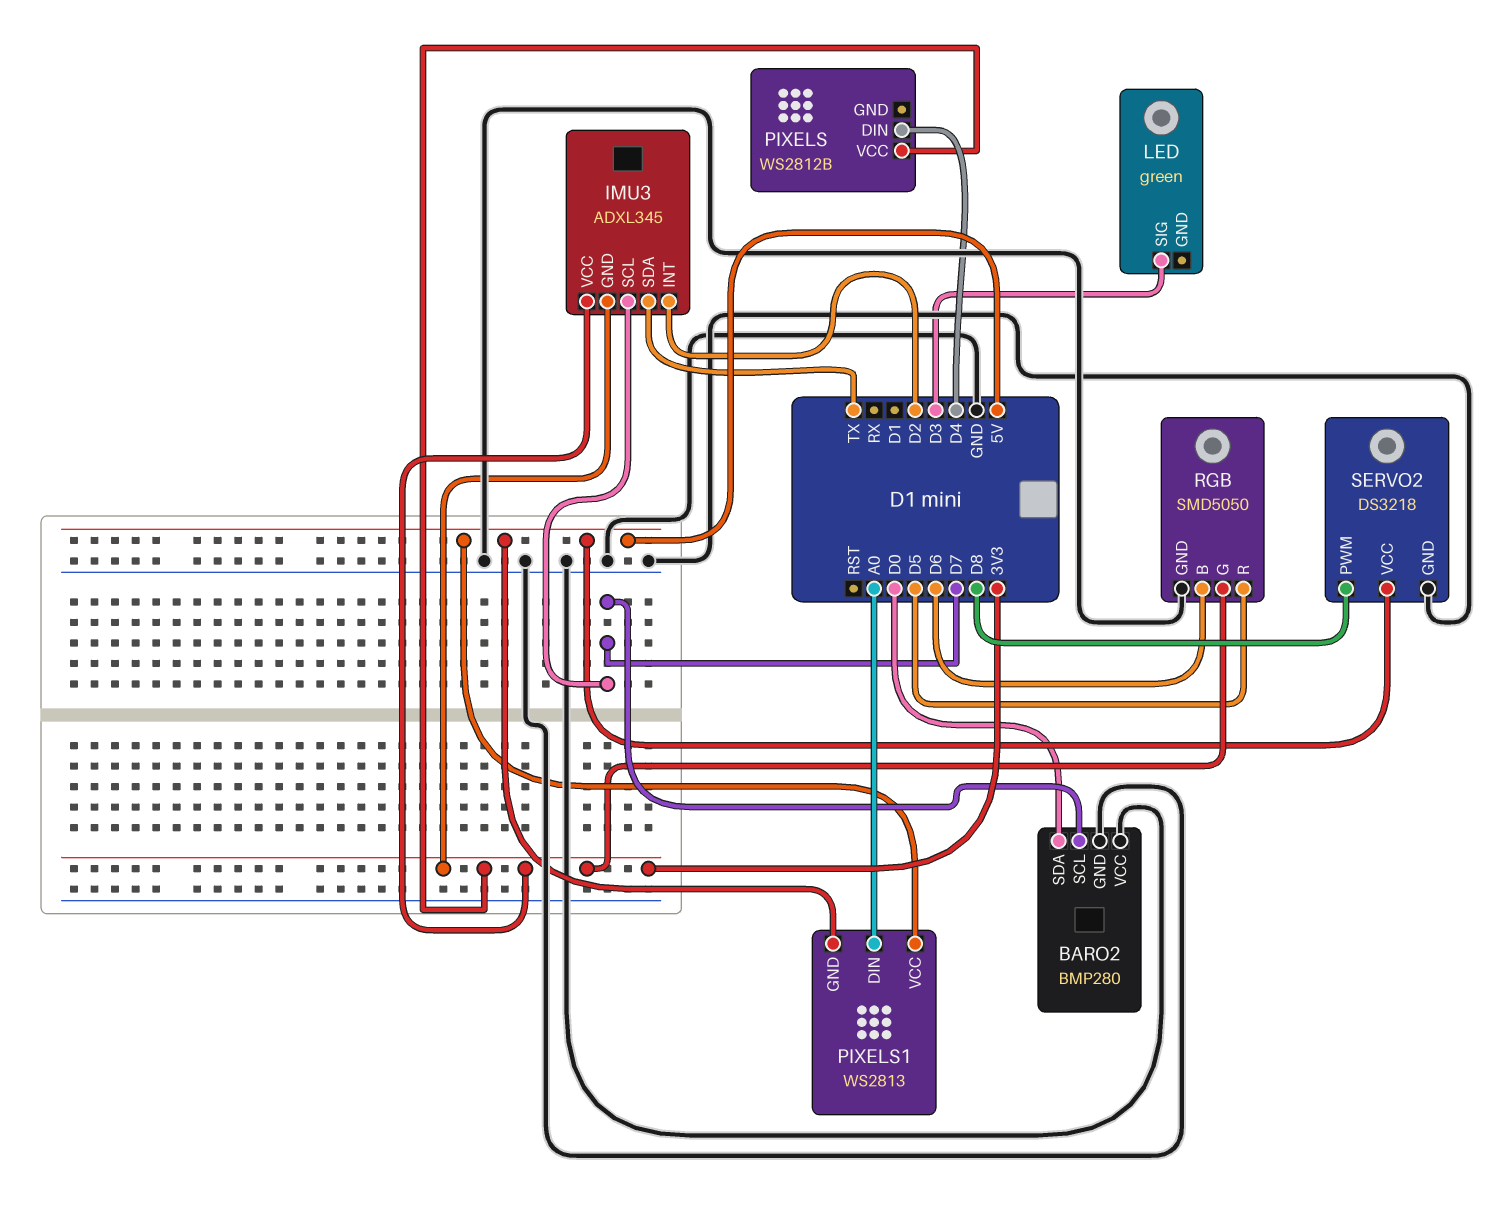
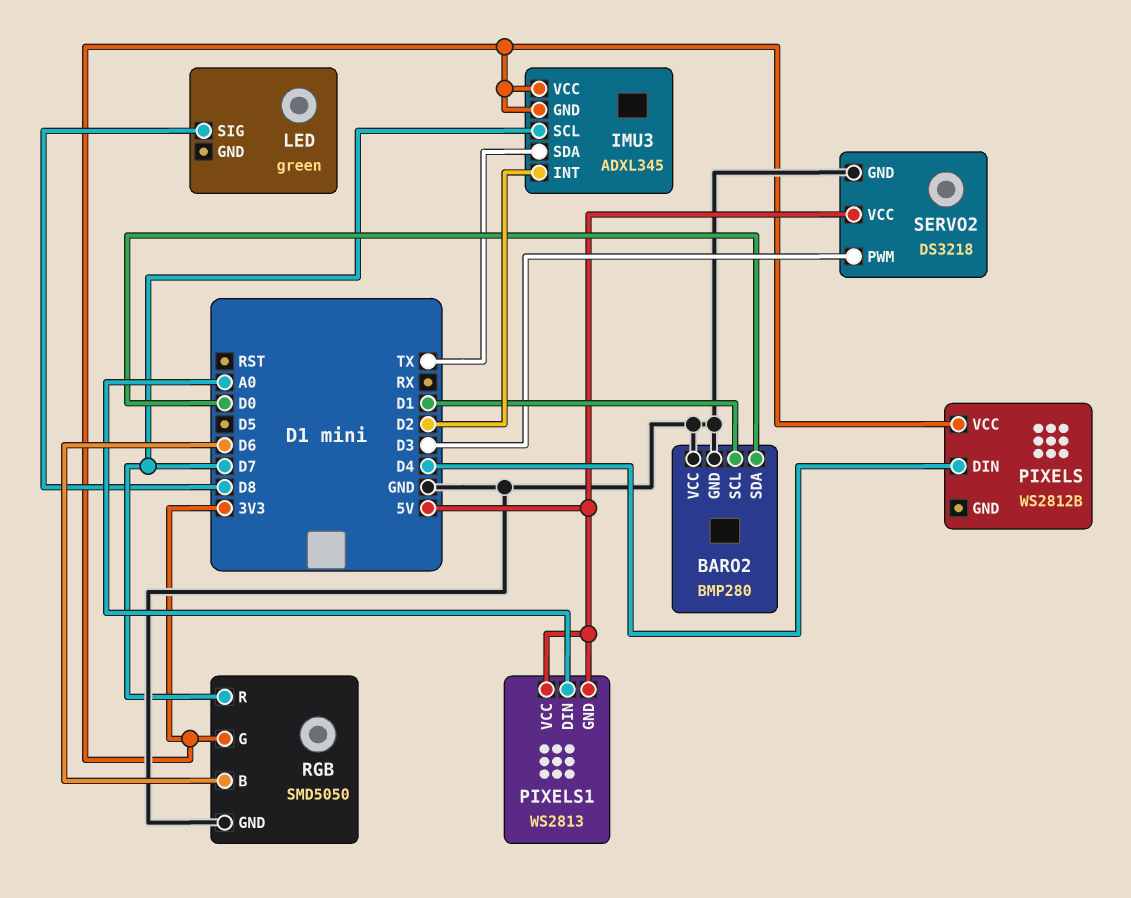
BARO2 pin SCL: D7 -> D1
LED pin SIG: D3 -> D8
RGB pin R: D5 -> D7
SERVO2 pin PWM: D8 -> D3

